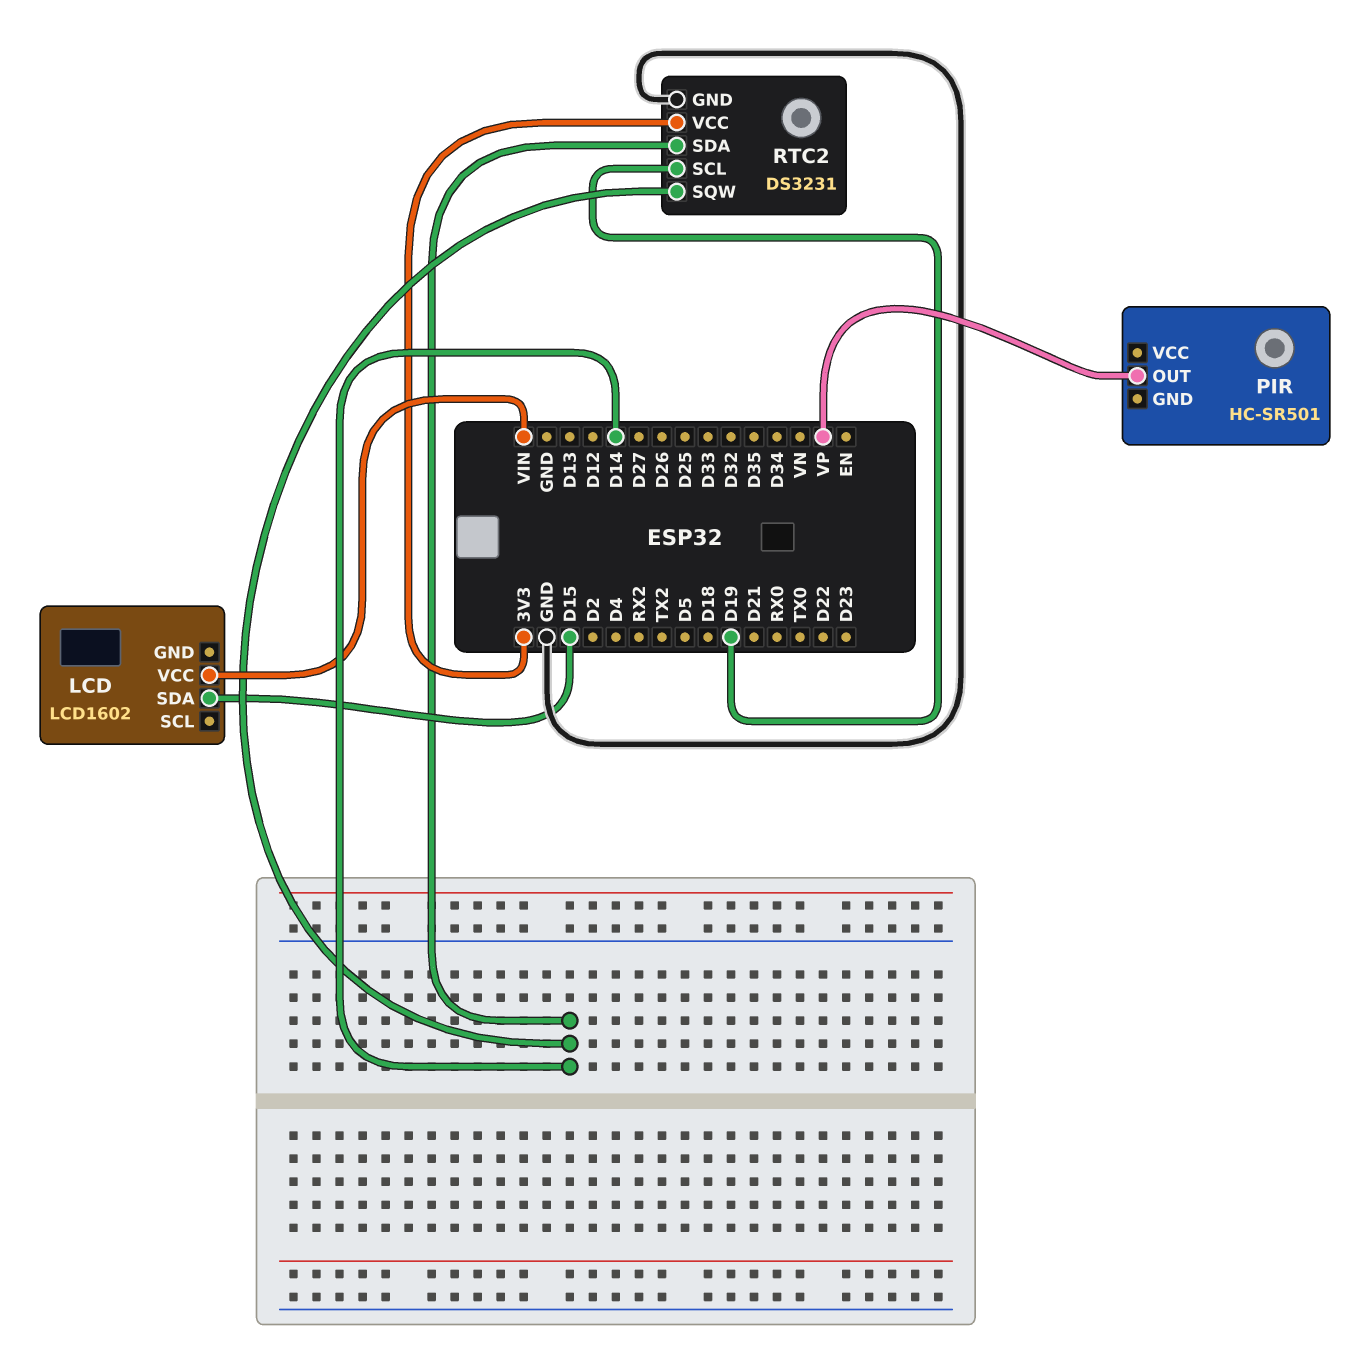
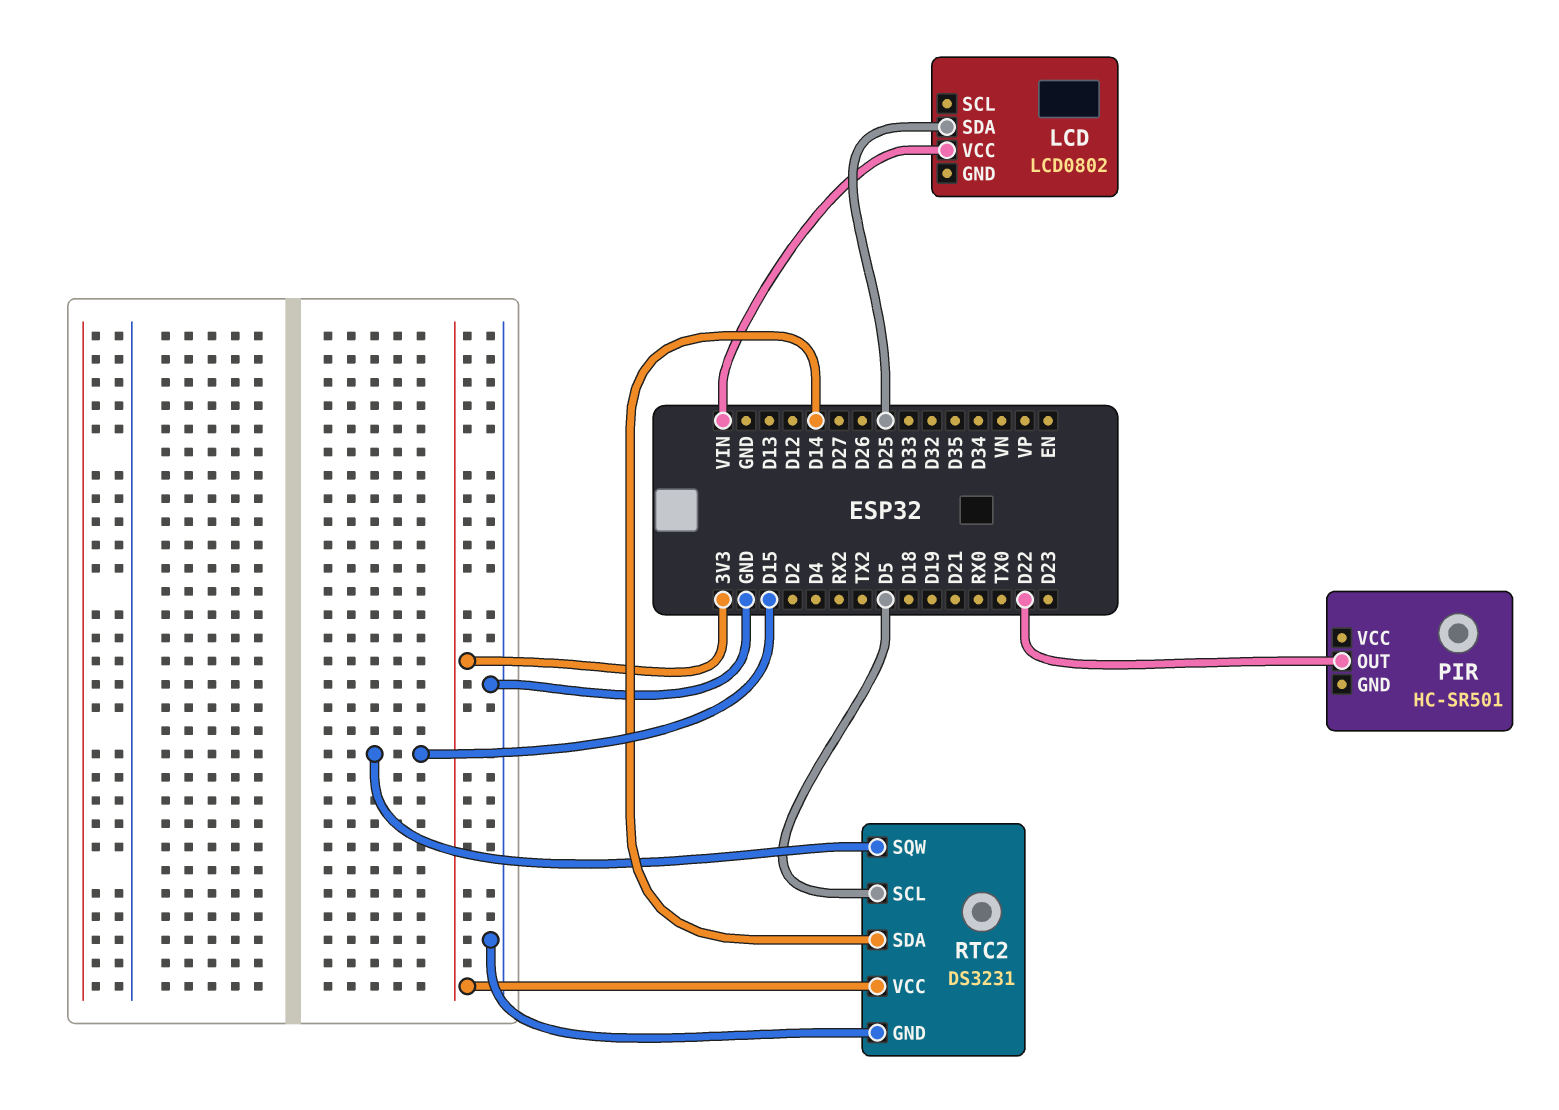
LCD: LCD1602 -> LCD0802
LCD pin SDA: D15 -> D25
PIR pin OUT: VP -> D22
RTC2 pin SCL: D19 -> D5
RTC2 pin SQW: D14 -> D15

